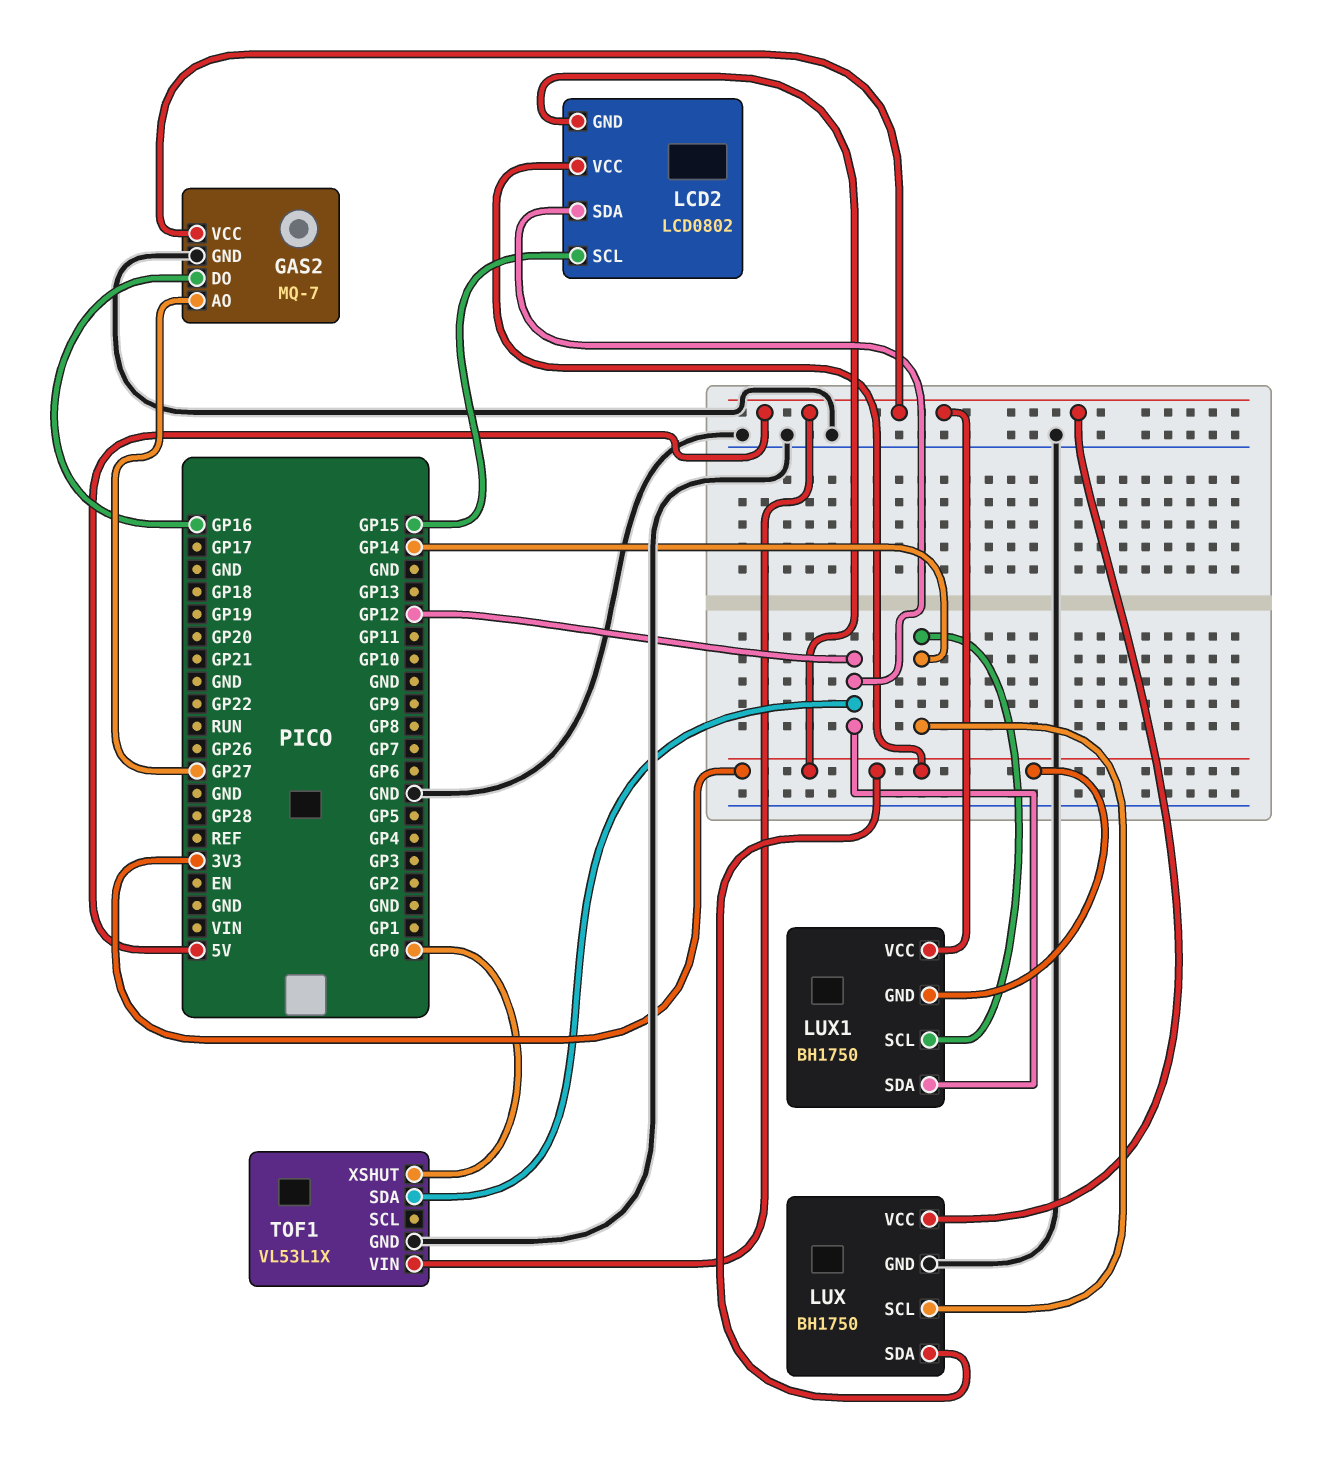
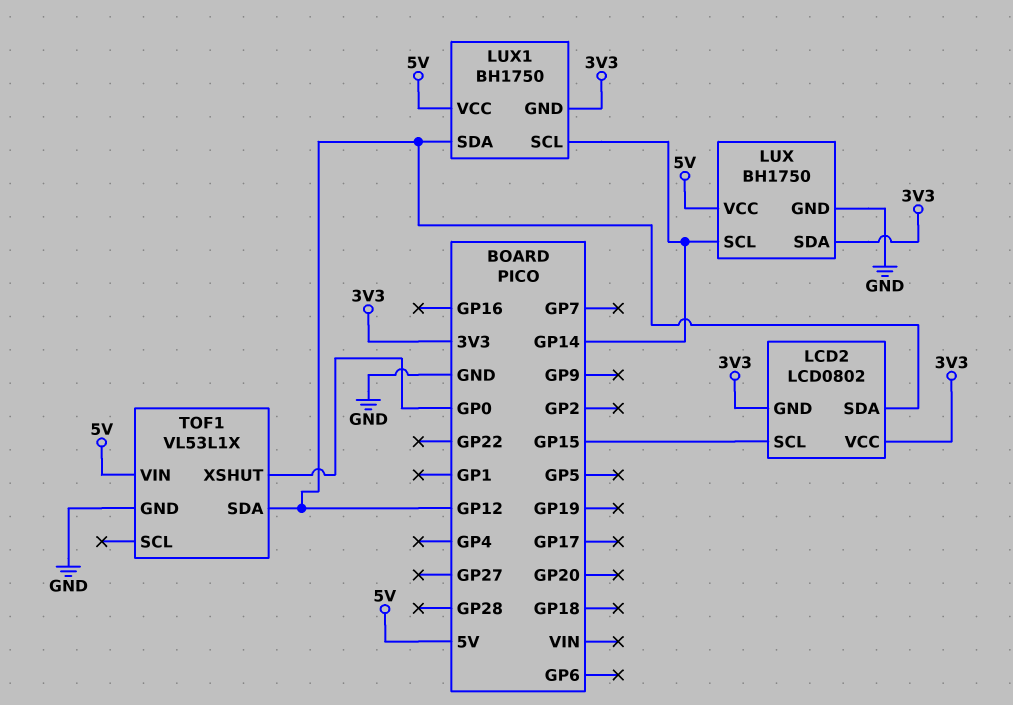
GAS2: MQ-7 -> none
GAS2 pin AO: GP27 -> none
GAS2 pin DO: GP16 -> none
GAS2 pin GND: GND -> none
GAS2 pin VCC: 5V -> none

